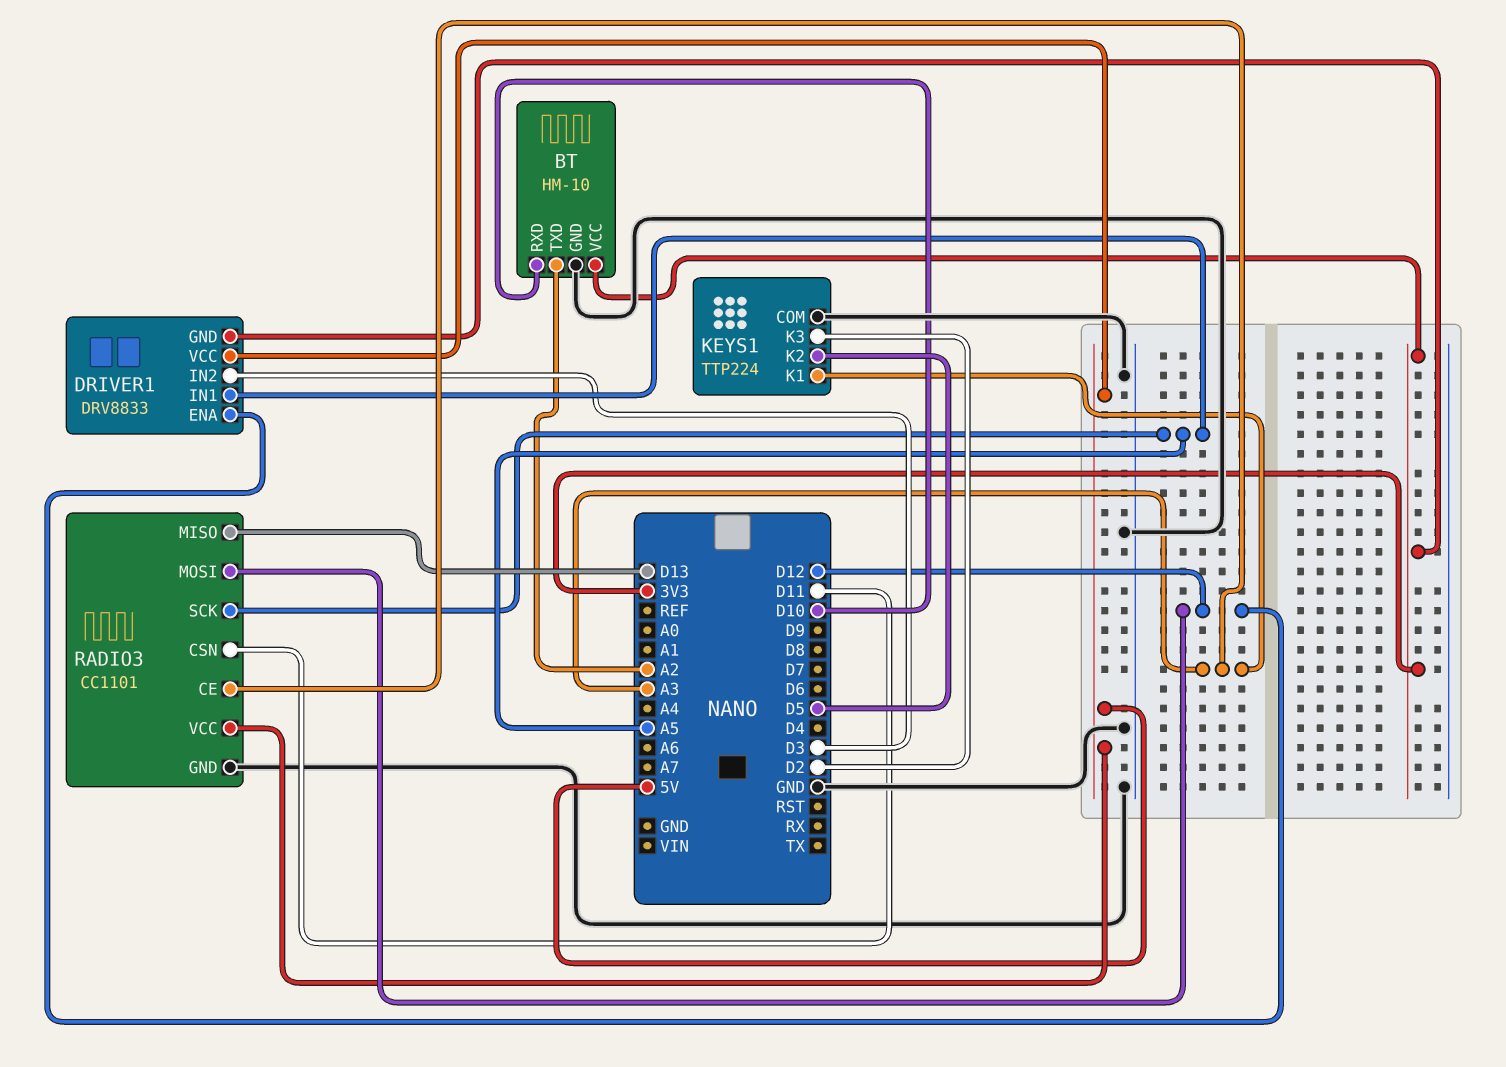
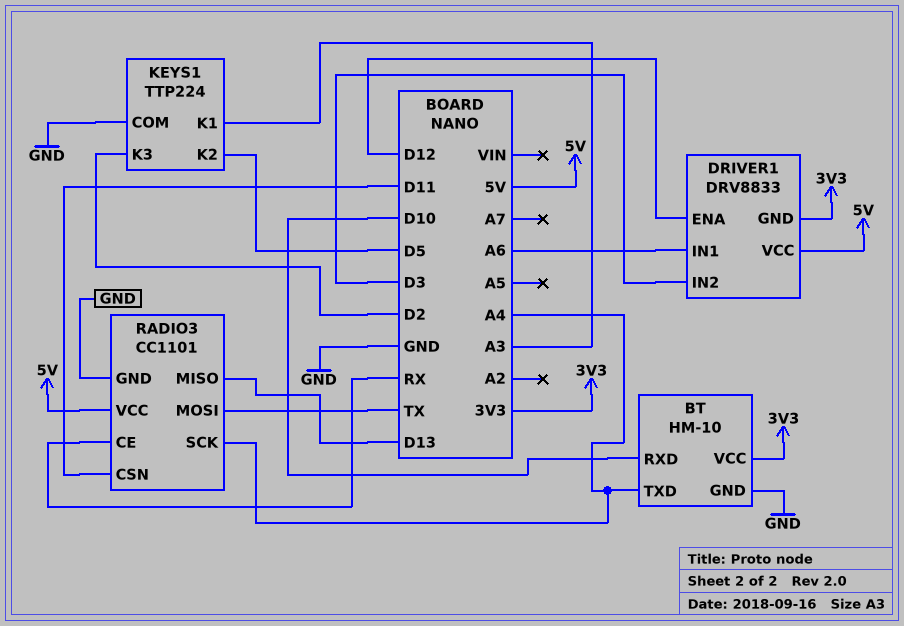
BT pin TXD: A2 -> A4
DRIVER1 pin IN1: A5 -> A6
RADIO3 pin CE: A3 -> RX
RADIO3 pin MOSI: D12 -> TX
RADIO3 pin SCK: A5 -> A4

